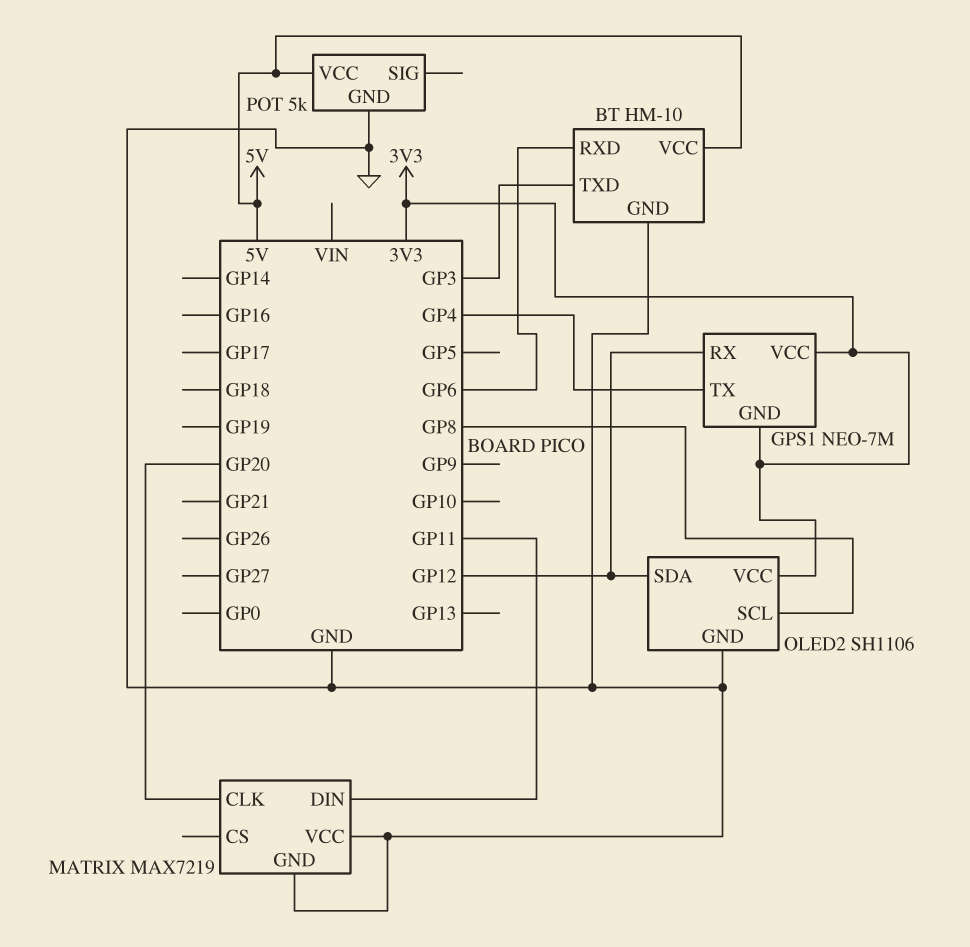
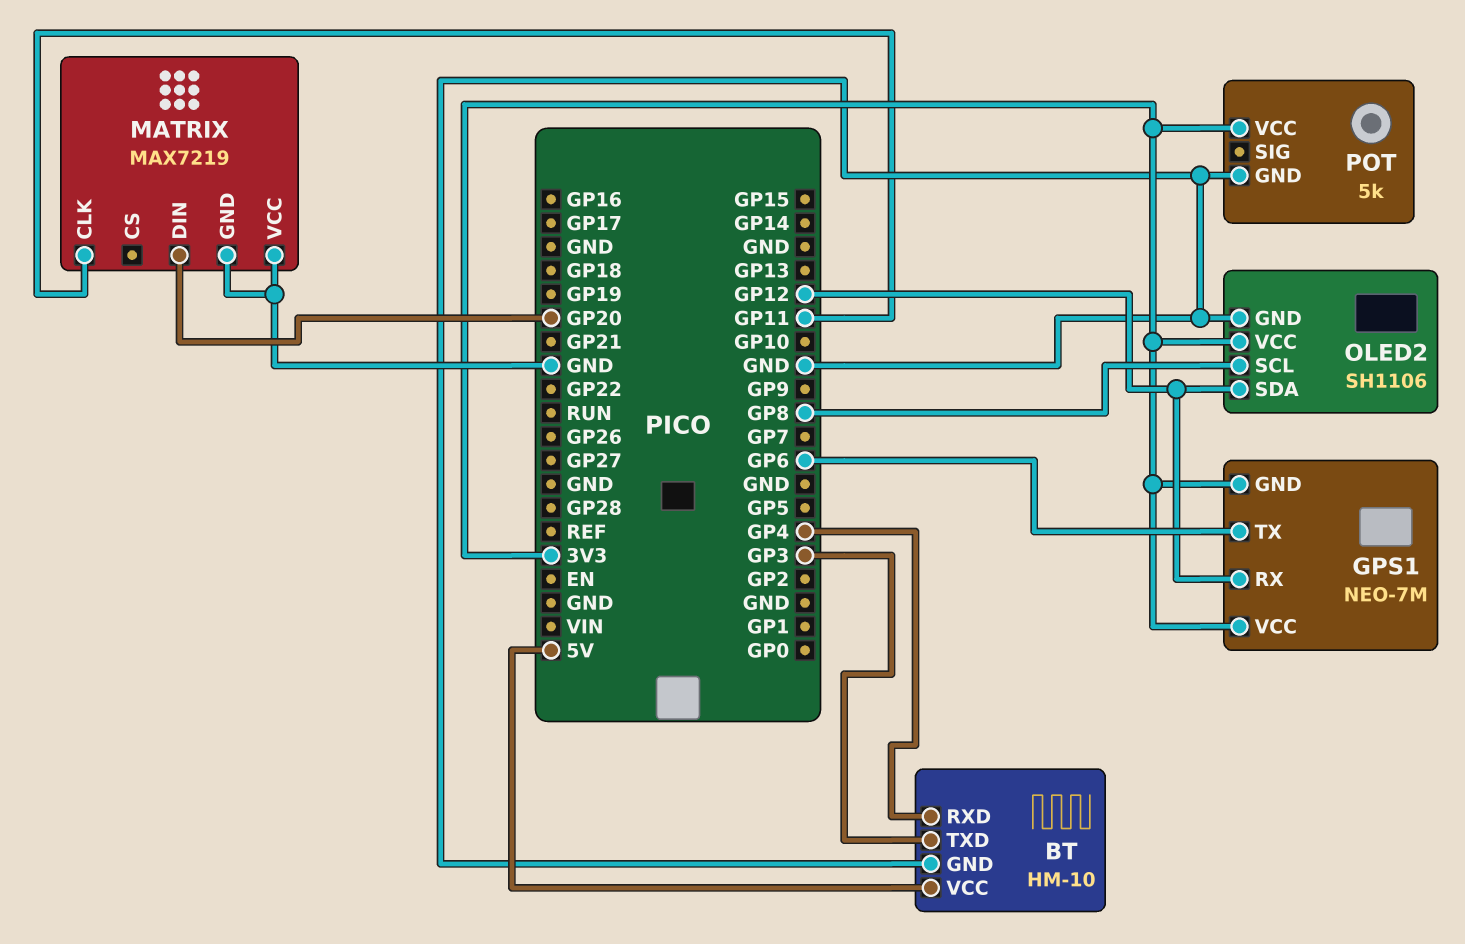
BT pin RXD: GP6 -> GP4
GPS1 pin TX: GP4 -> GP6
MATRIX pin CLK: GP20 -> GP11
MATRIX pin DIN: GP11 -> GP20
POT pin VCC: 5V -> 3V3

